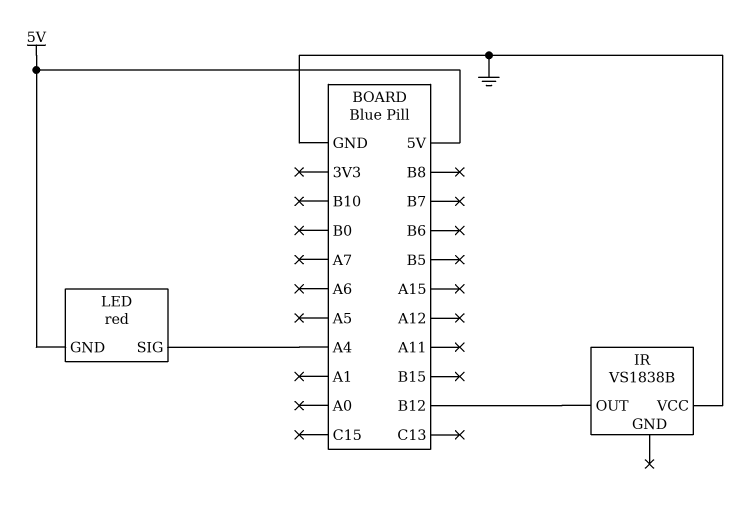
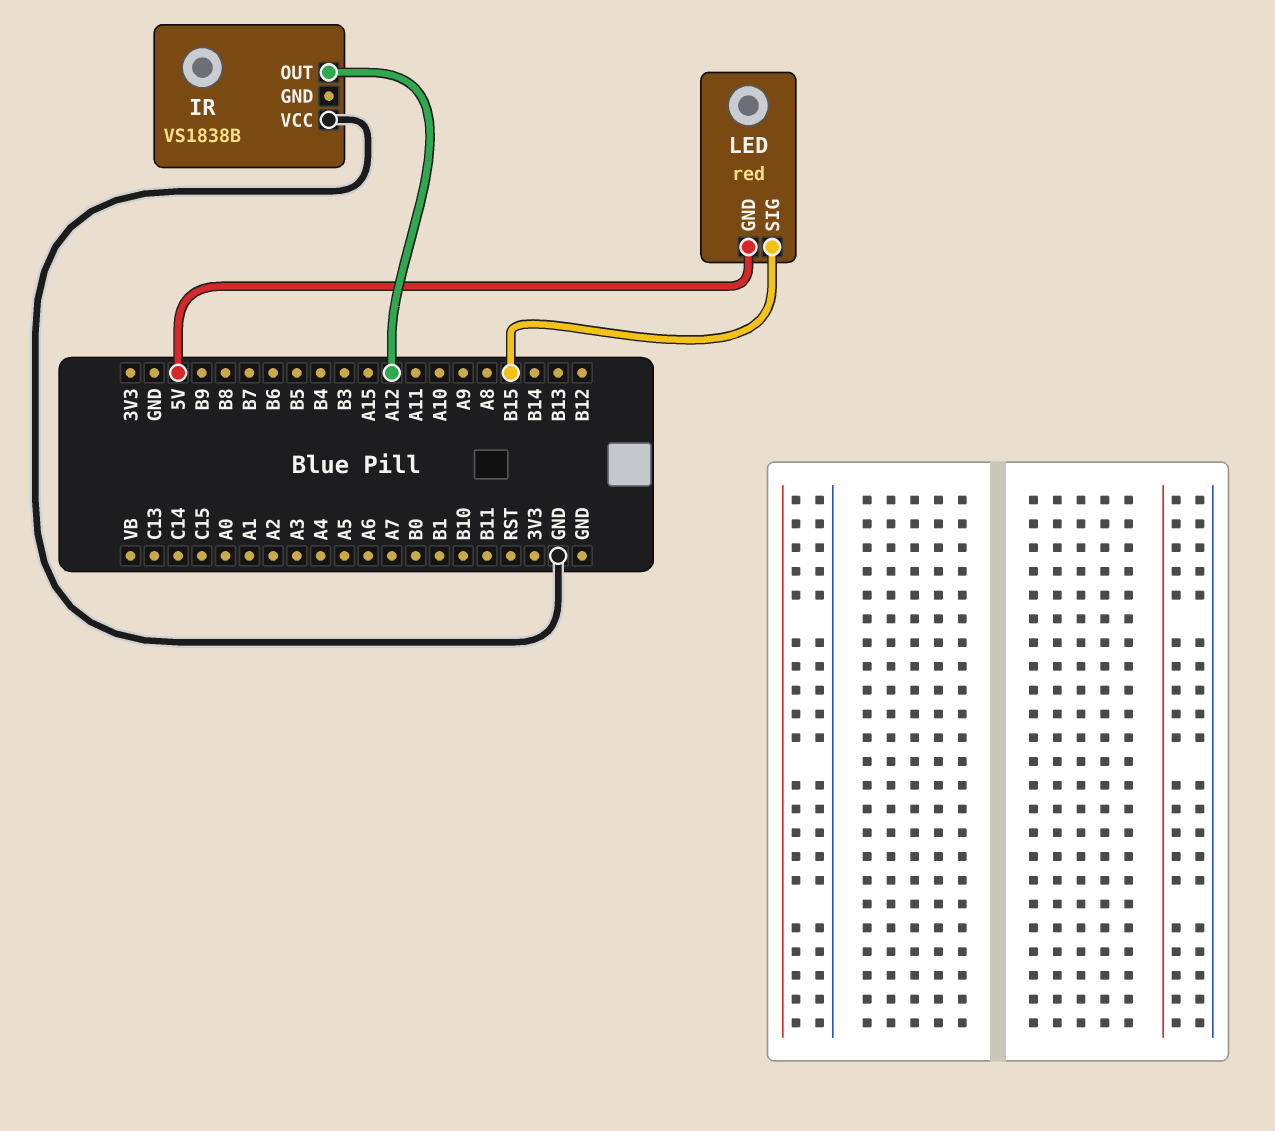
IR pin OUT: B12 -> A12
LED pin SIG: A4 -> B15

